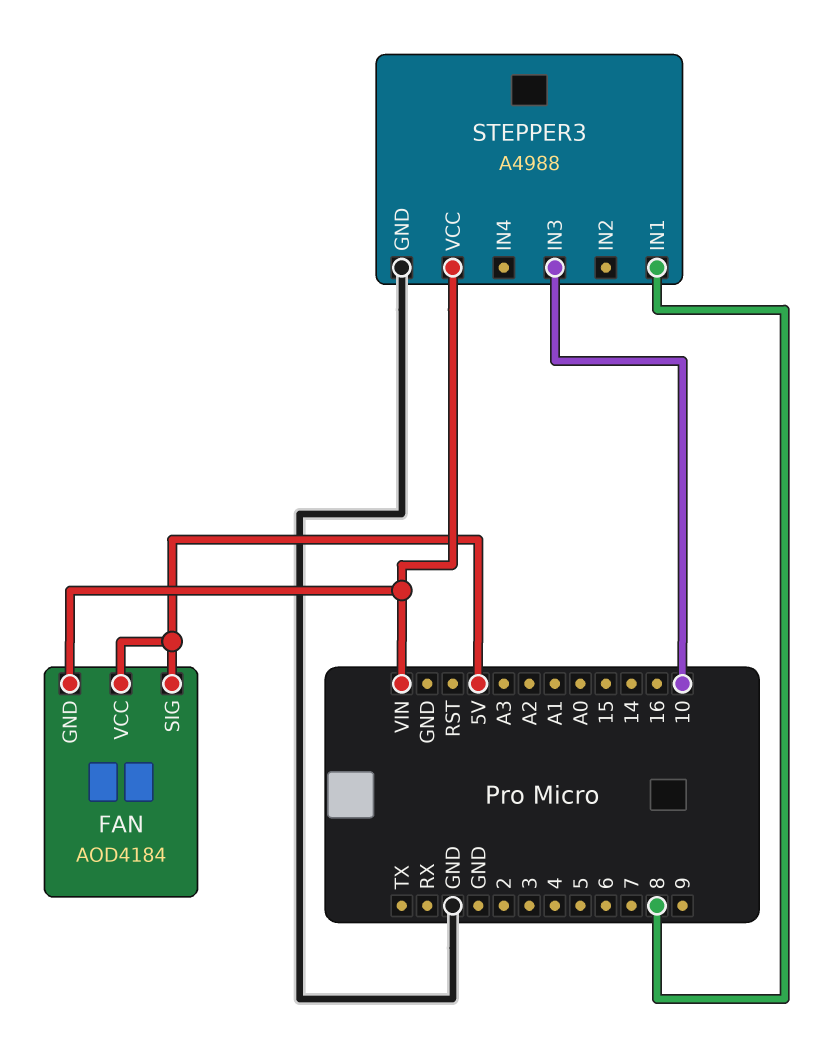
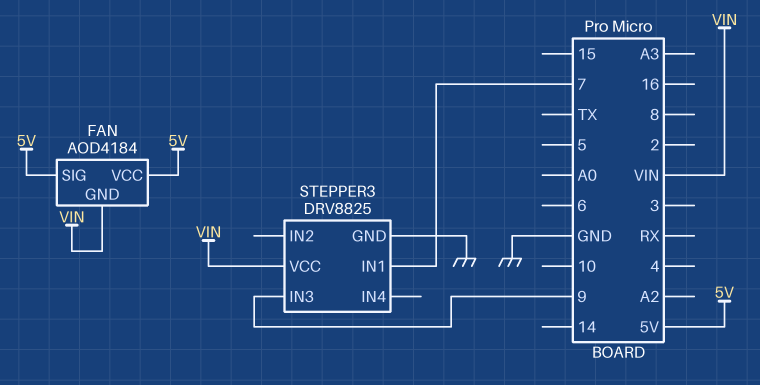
STEPPER3: A4988 -> DRV8825
STEPPER3 pin IN1: 8 -> 7
STEPPER3 pin IN3: 10 -> 9

